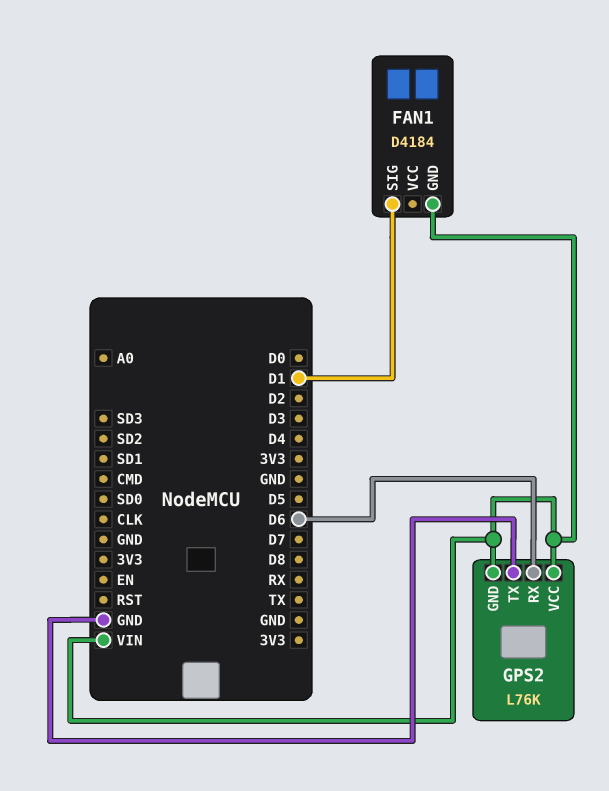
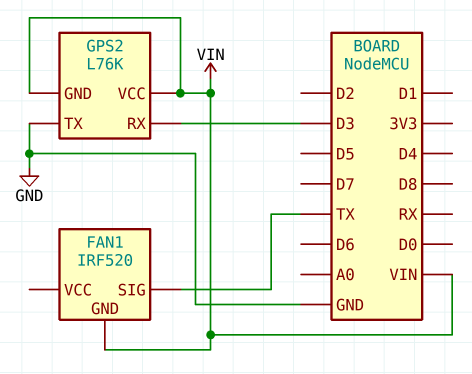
FAN1: D4184 -> IRF520
FAN1 pin SIG: D1 -> TX
GPS2 pin RX: D6 -> D3

